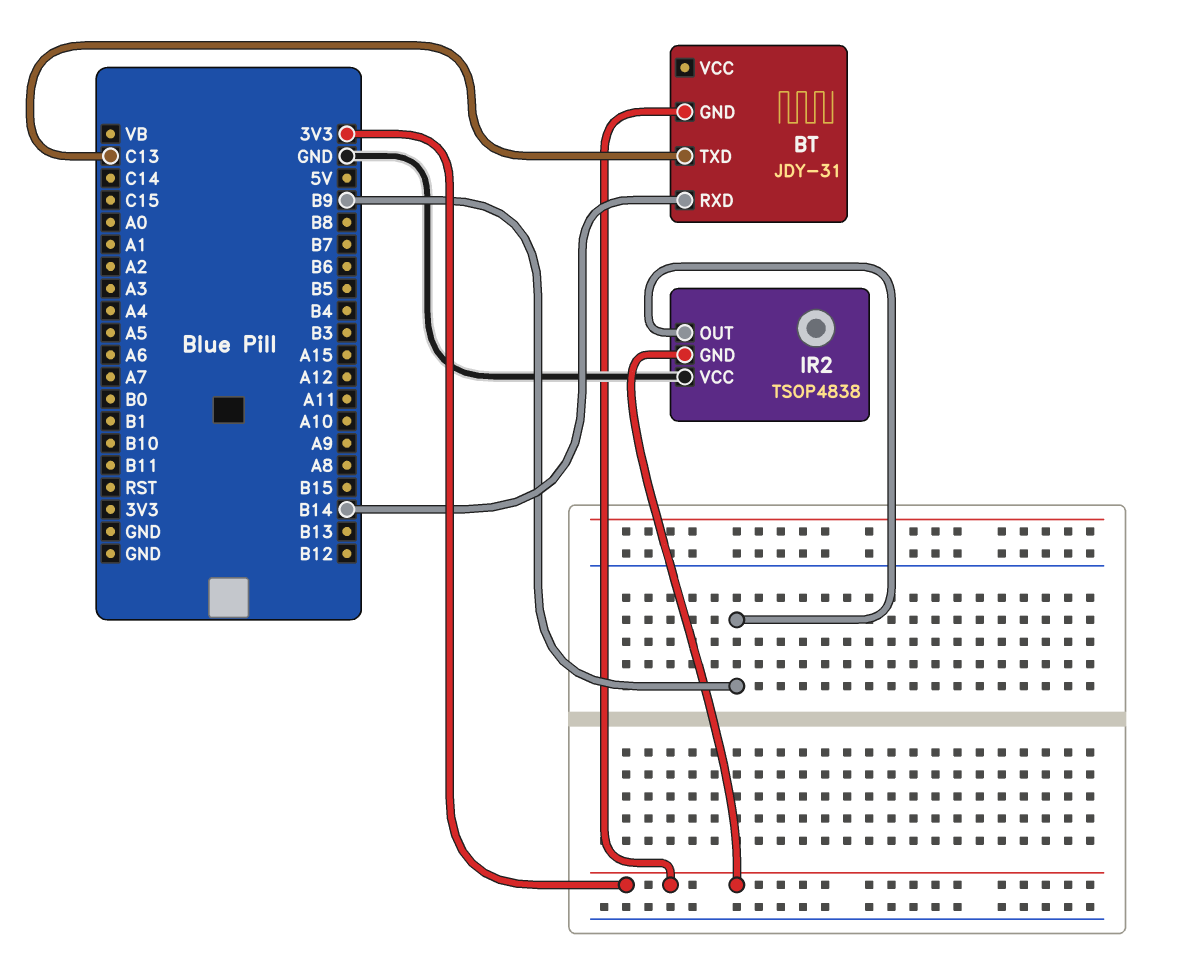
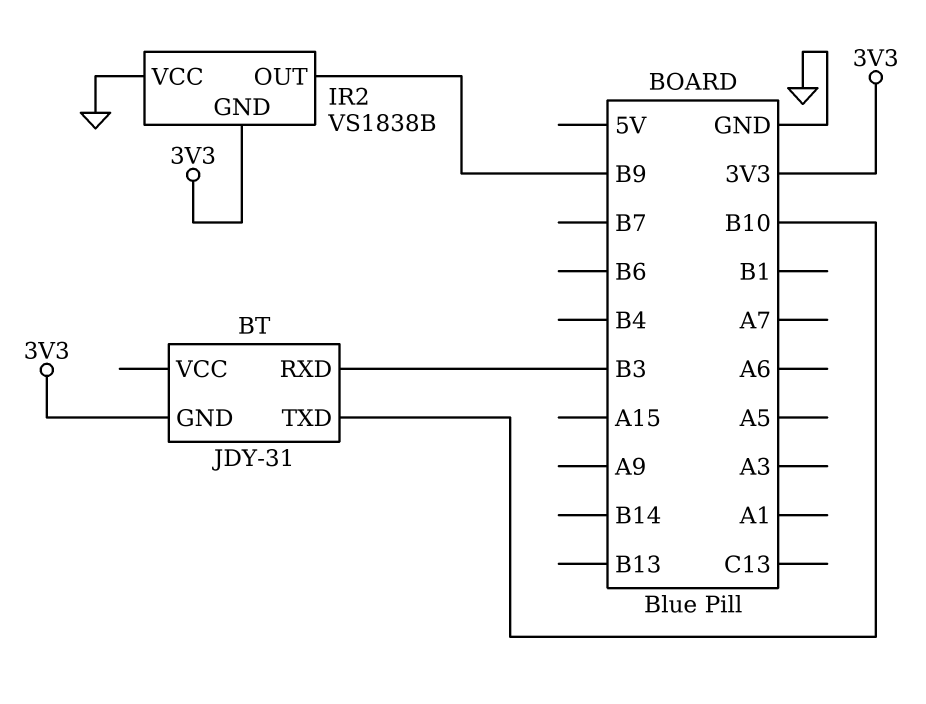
BT pin RXD: B14 -> B3
BT pin TXD: C13 -> B10
IR2: TSOP4838 -> VS1838B

